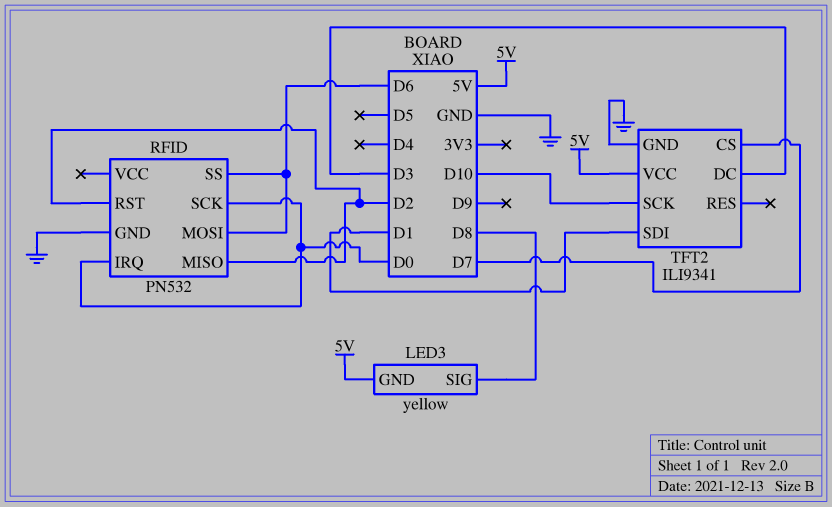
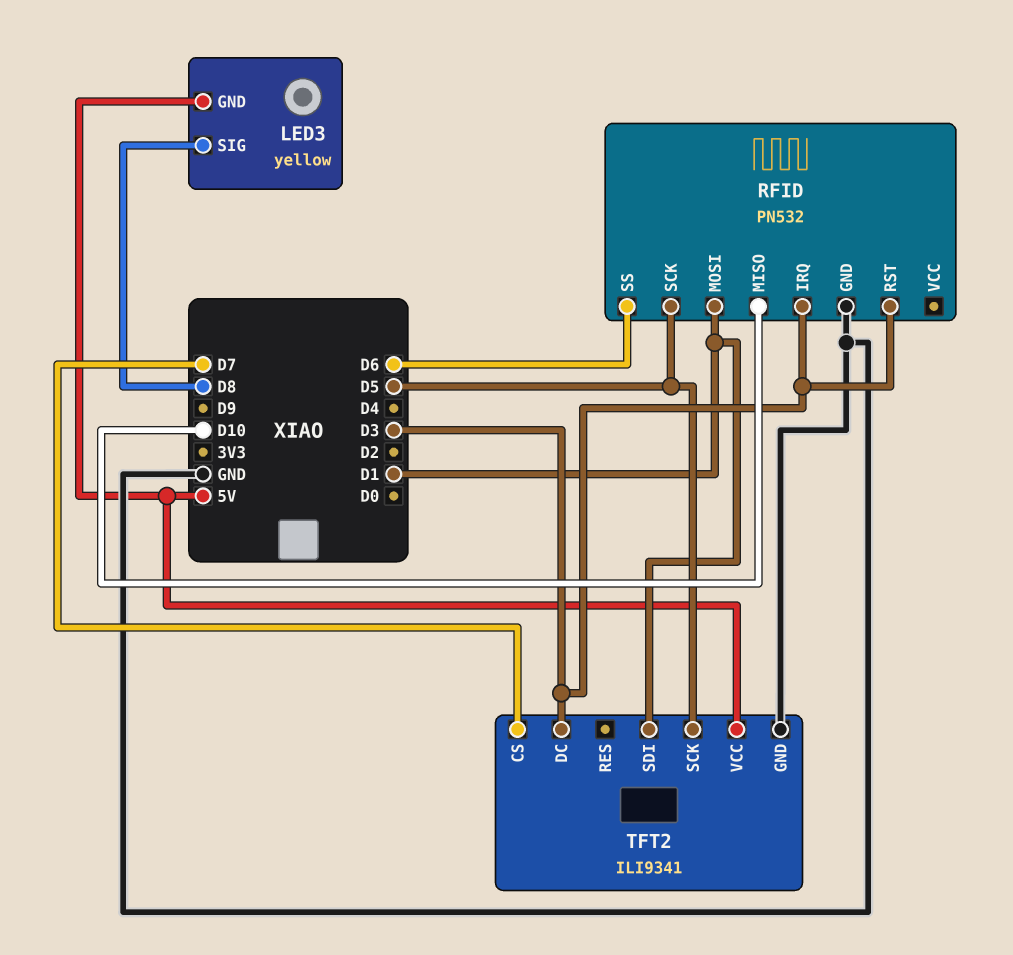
RFID pin IRQ: D0 -> D3
RFID pin MISO: D2 -> D10
RFID pin MOSI: D6 -> D1
RFID pin RST: D2 -> D3
RFID pin SCK: D0 -> D5
TFT2 pin SCK: D10 -> D5

